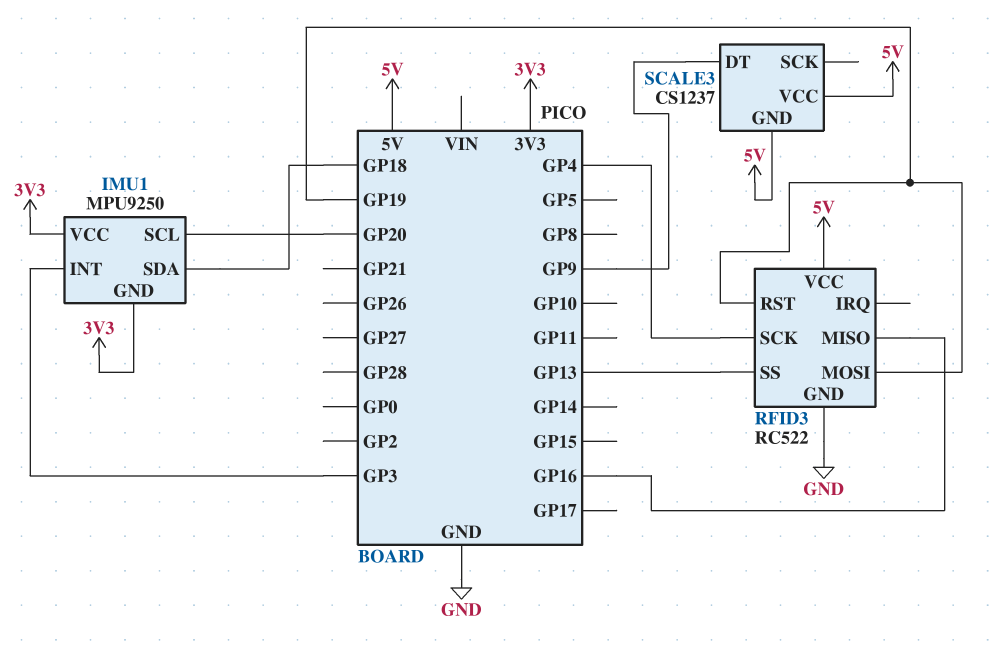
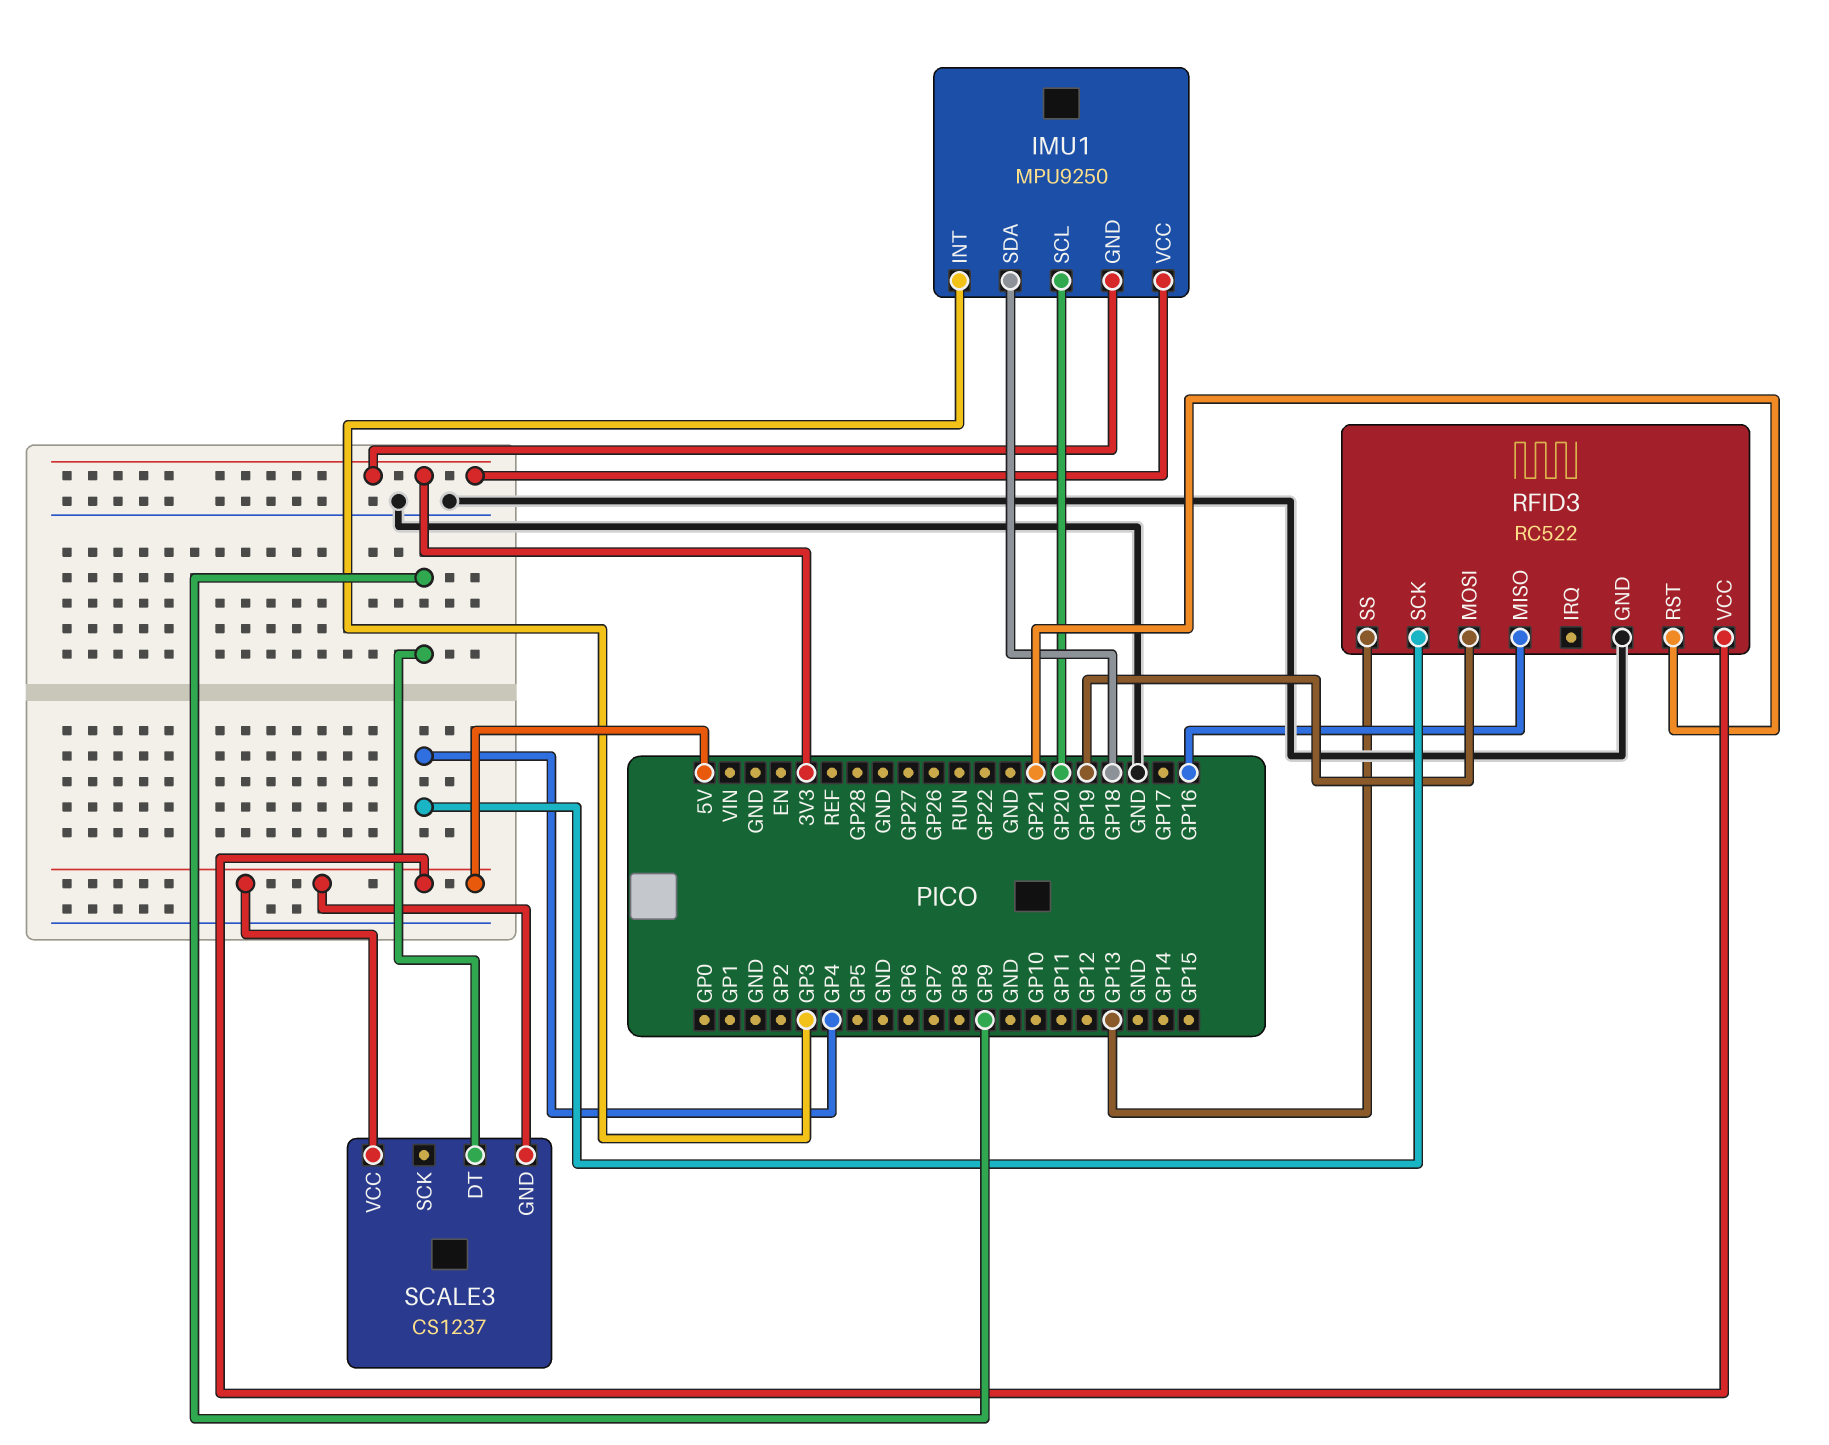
RFID3 pin RST: GP19 -> GP21

